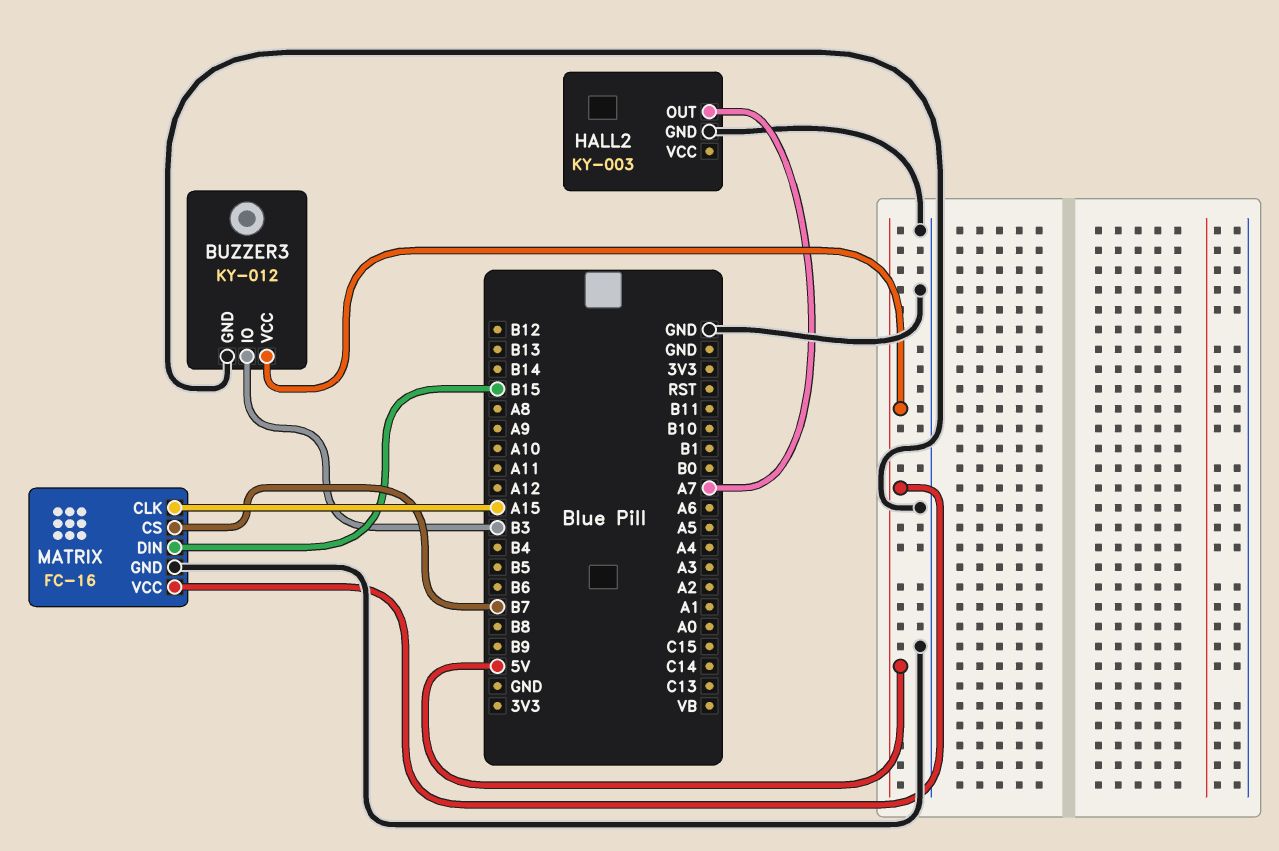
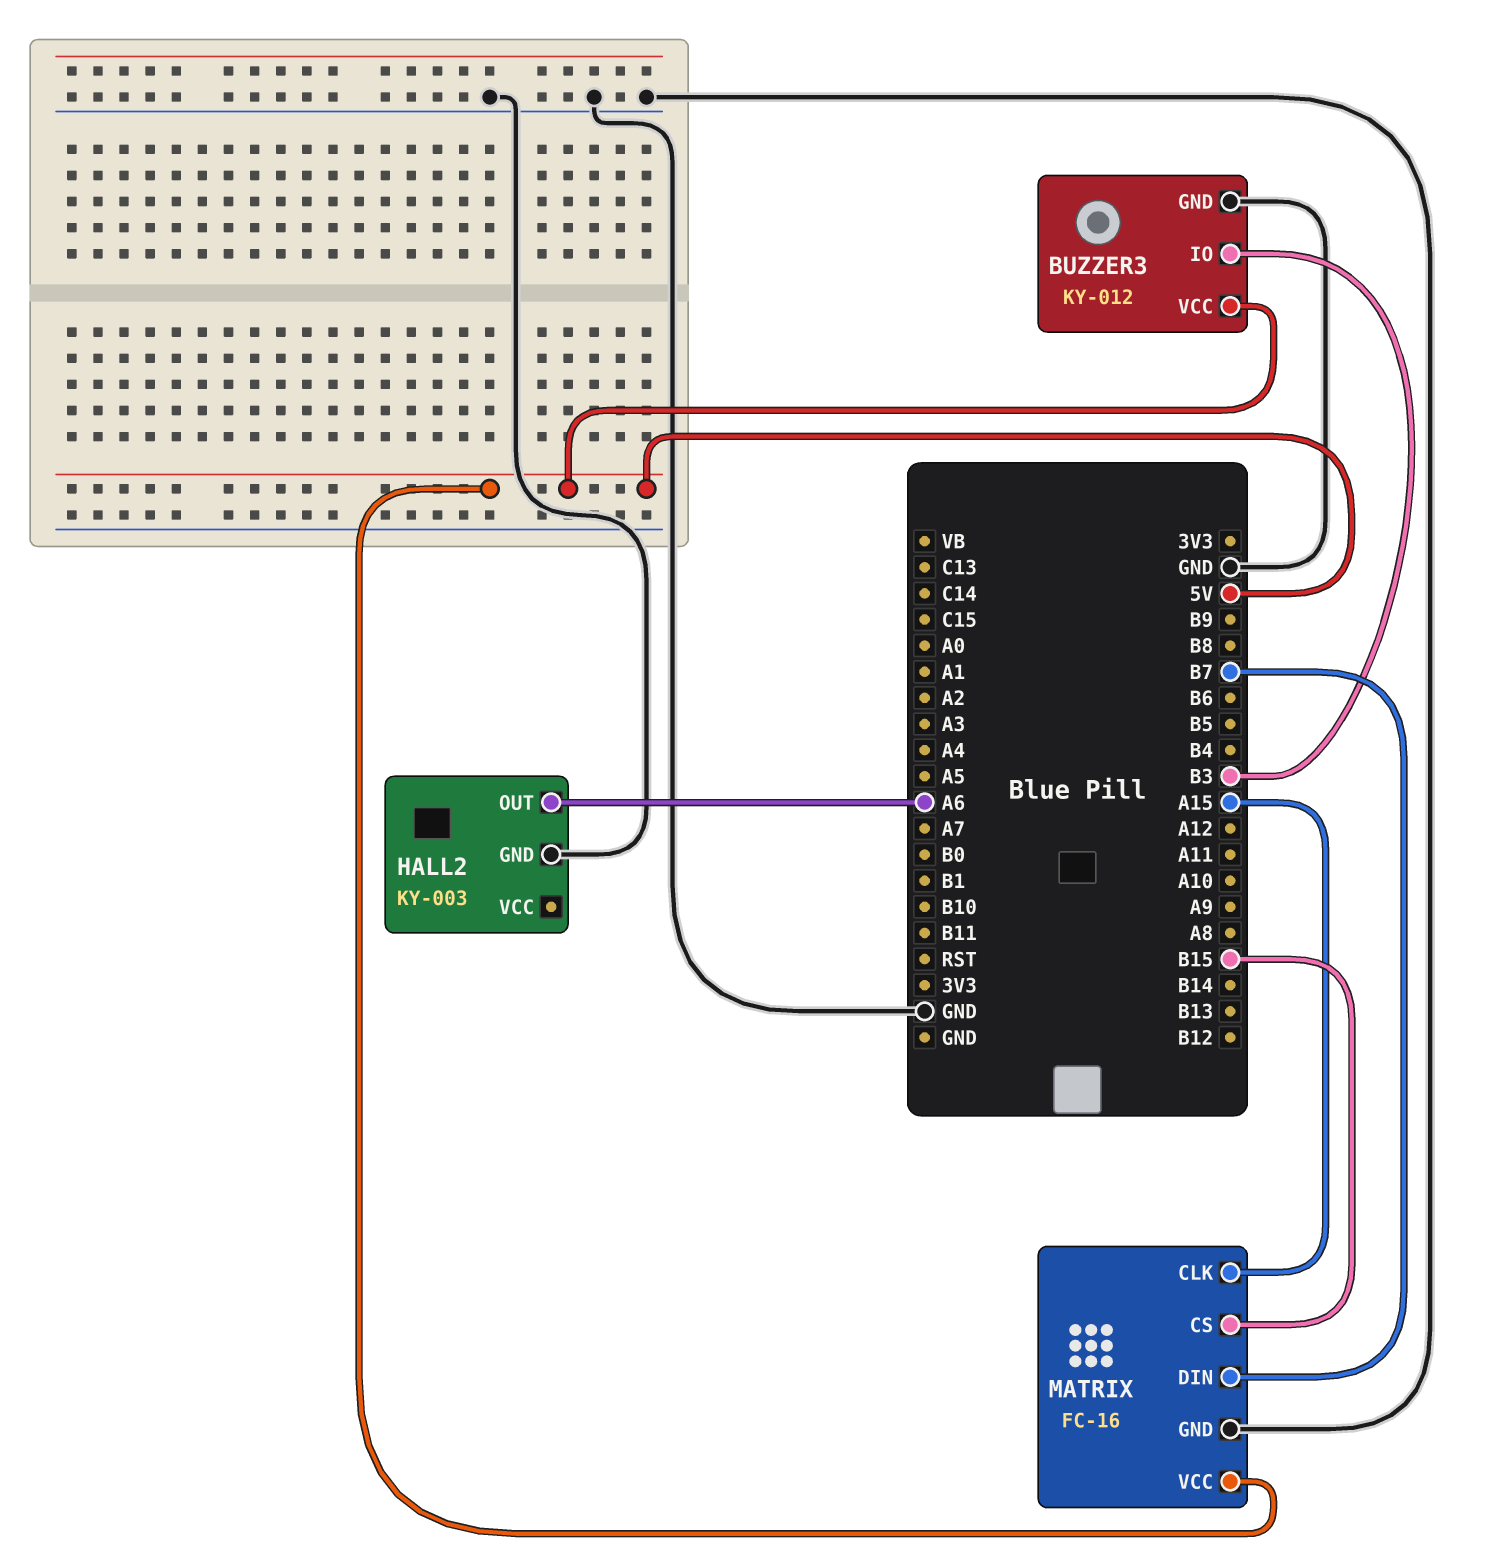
HALL2 pin OUT: A7 -> A6
MATRIX pin CS: B7 -> B15
MATRIX pin DIN: B15 -> B7

